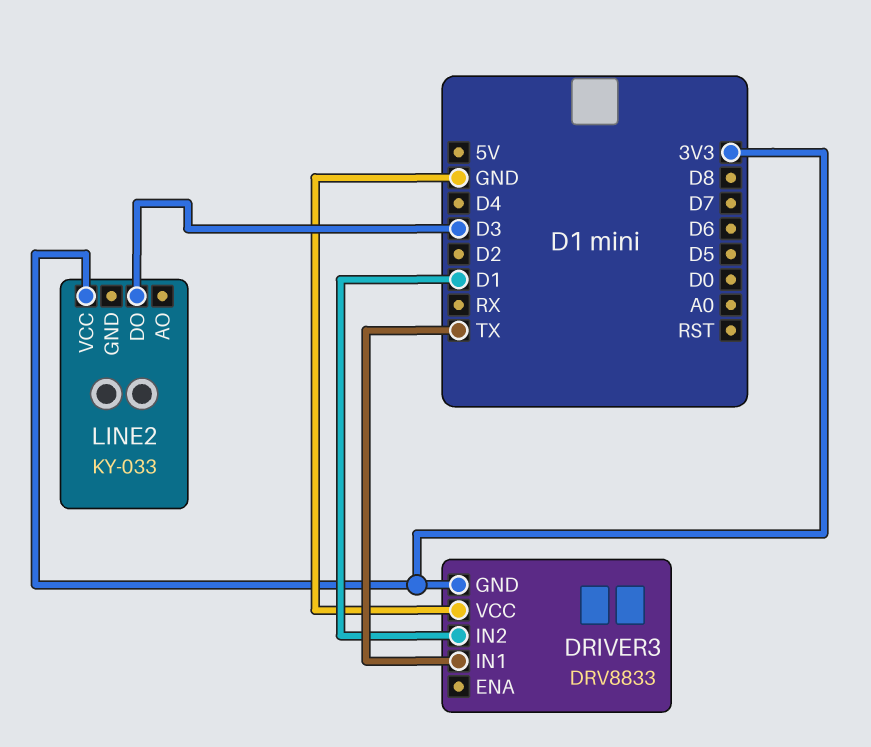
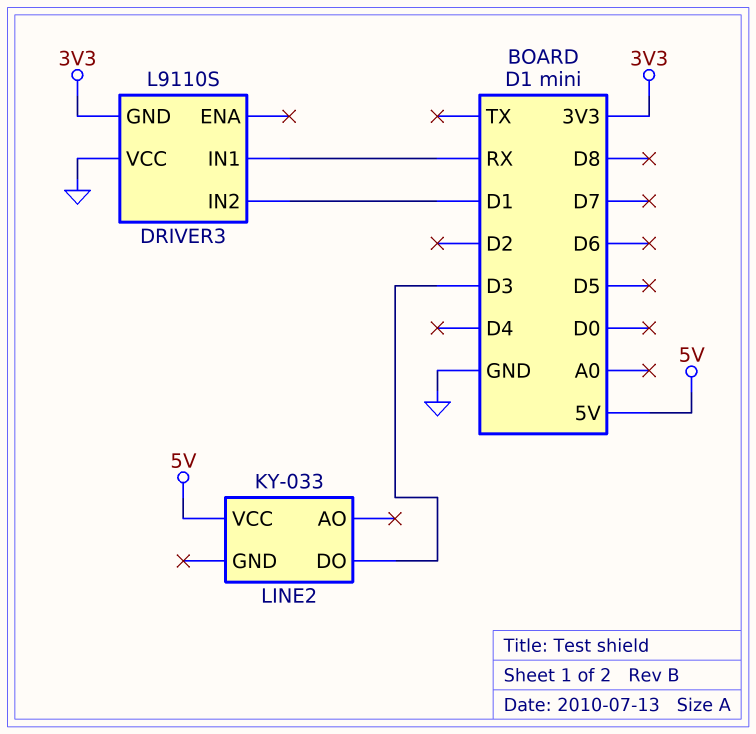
DRIVER3: DRV8833 -> L9110S
DRIVER3 pin IN1: TX -> RX
LINE2 pin VCC: 3V3 -> 5V

